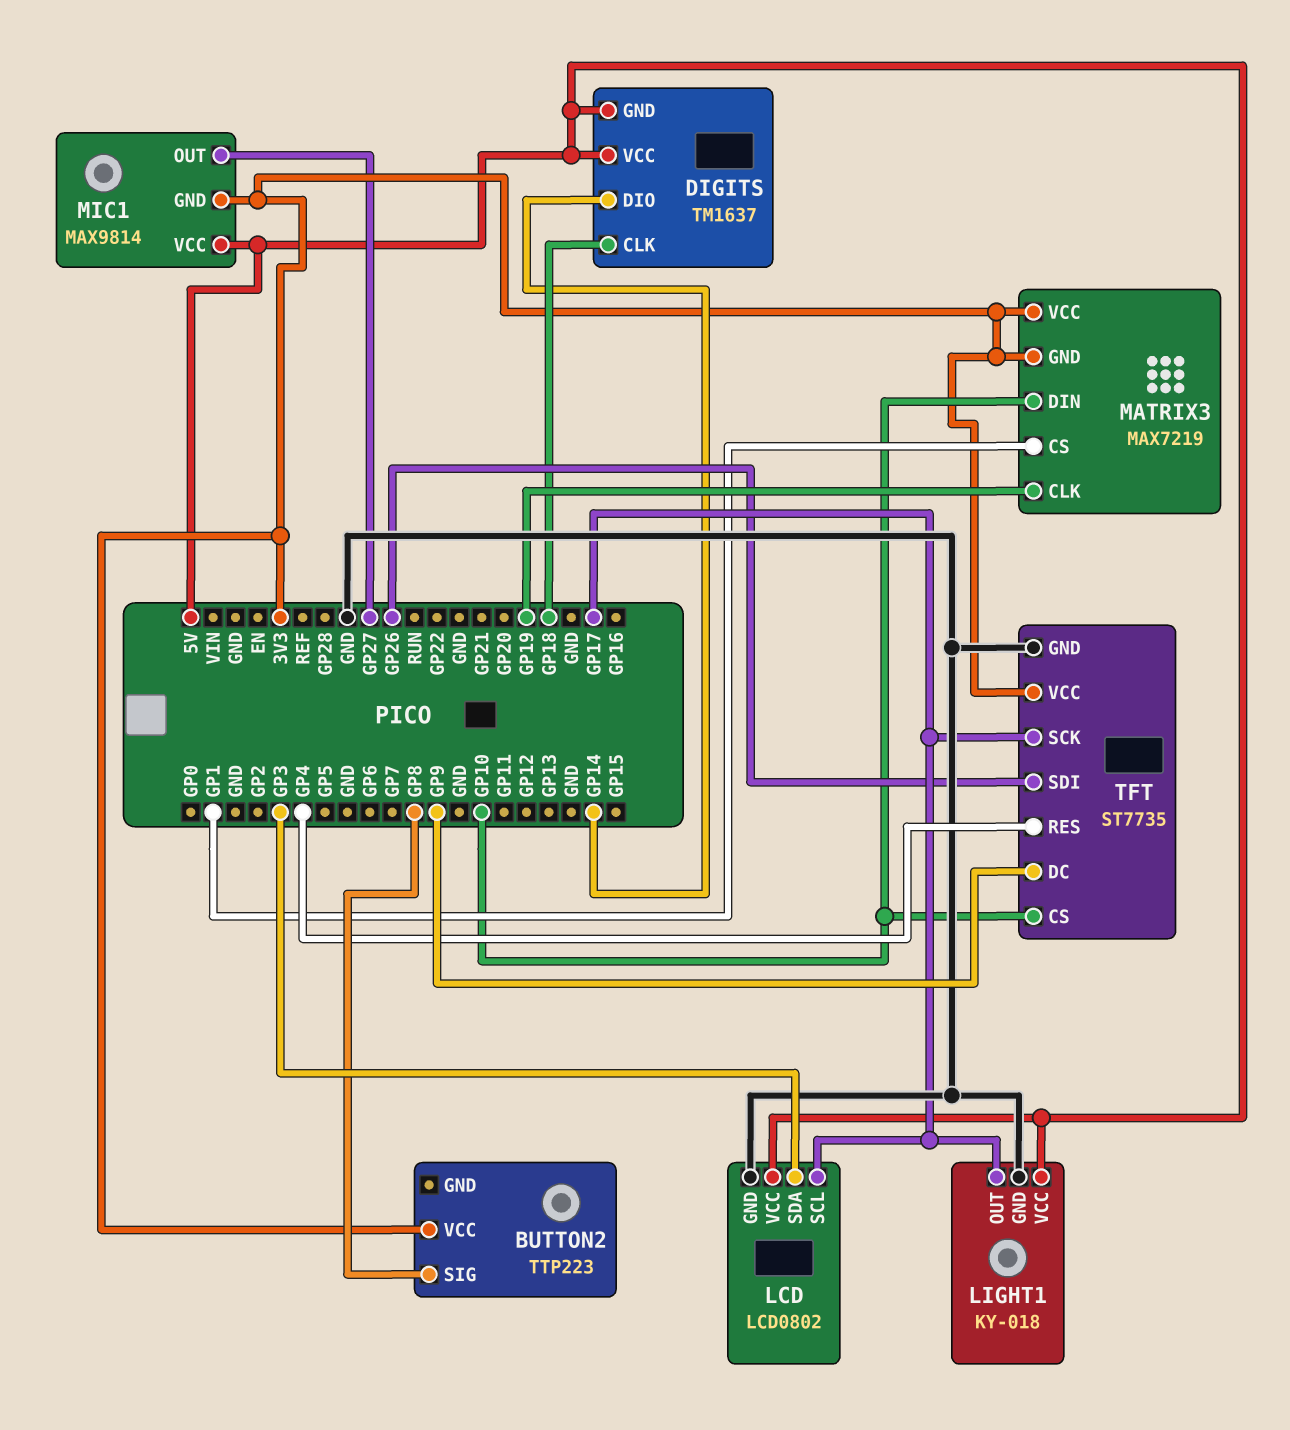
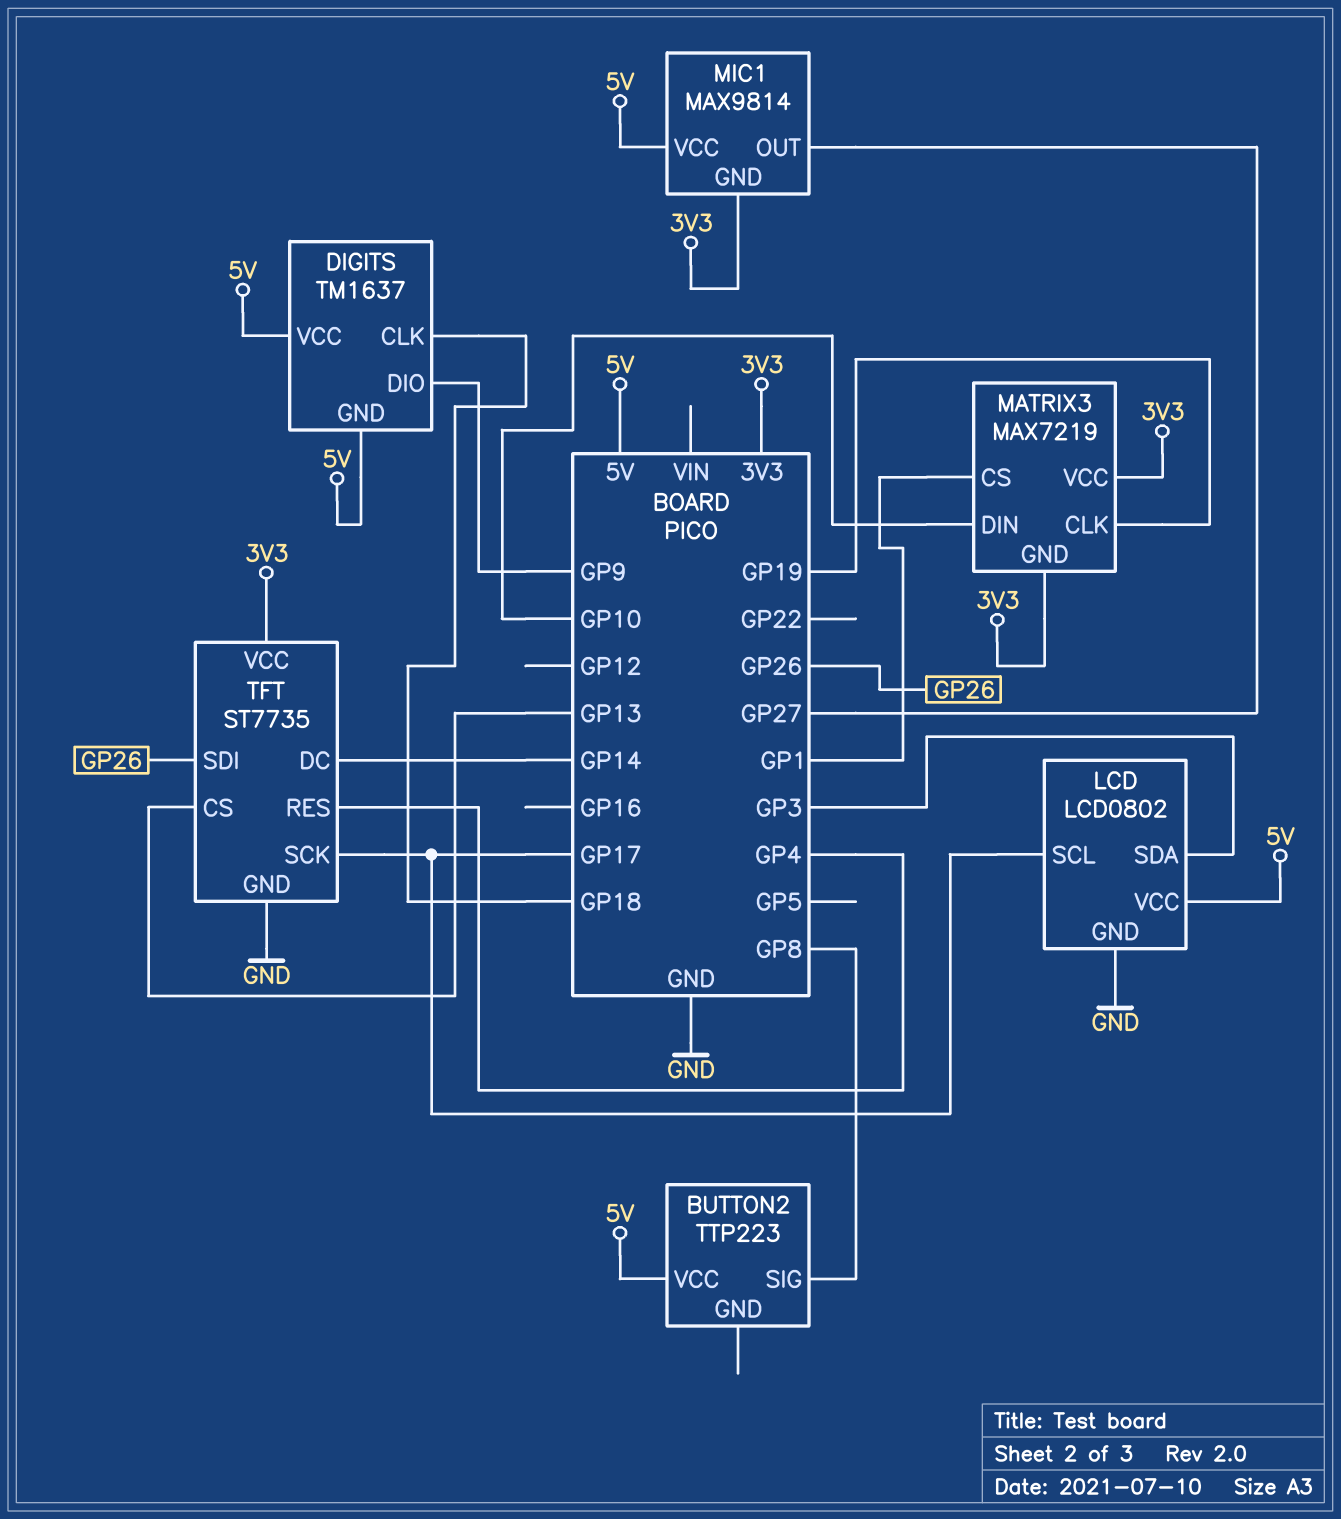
BUTTON2 pin VCC: 3V3 -> 5V
DIGITS pin DIO: GP14 -> GP9
LIGHT1: KY-018 -> none
LIGHT1 pin GND: GND -> none
LIGHT1 pin OUT: GP17 -> none
LIGHT1 pin VCC: 5V -> none
TFT pin CS: GP10 -> GP13
TFT pin DC: GP9 -> GP14

